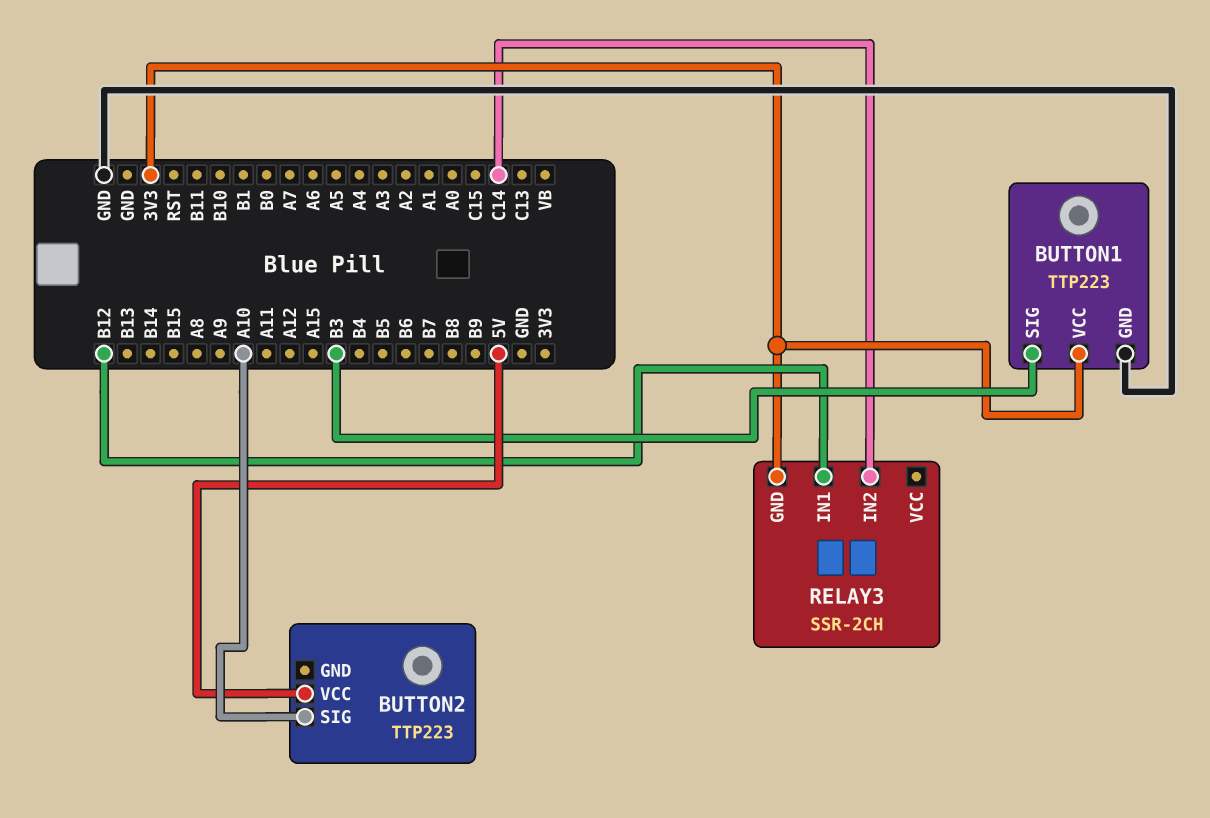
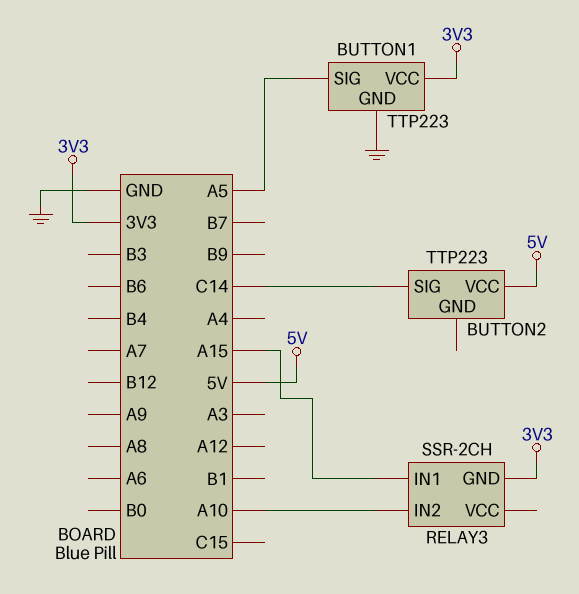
BUTTON1 pin SIG: B3 -> A5
BUTTON2 pin SIG: A10 -> C14
RELAY3 pin IN1: B12 -> A15
RELAY3 pin IN2: C14 -> A10

